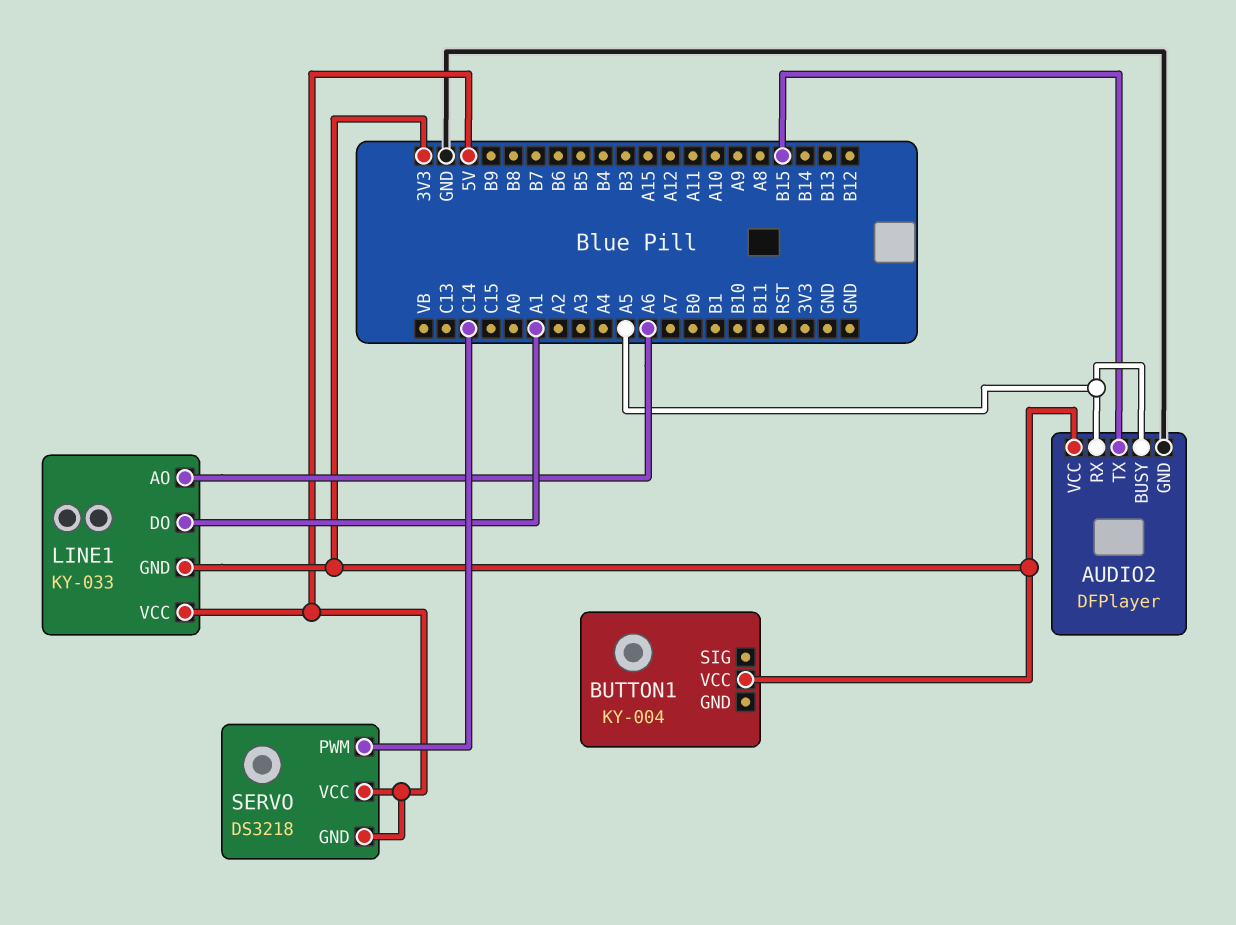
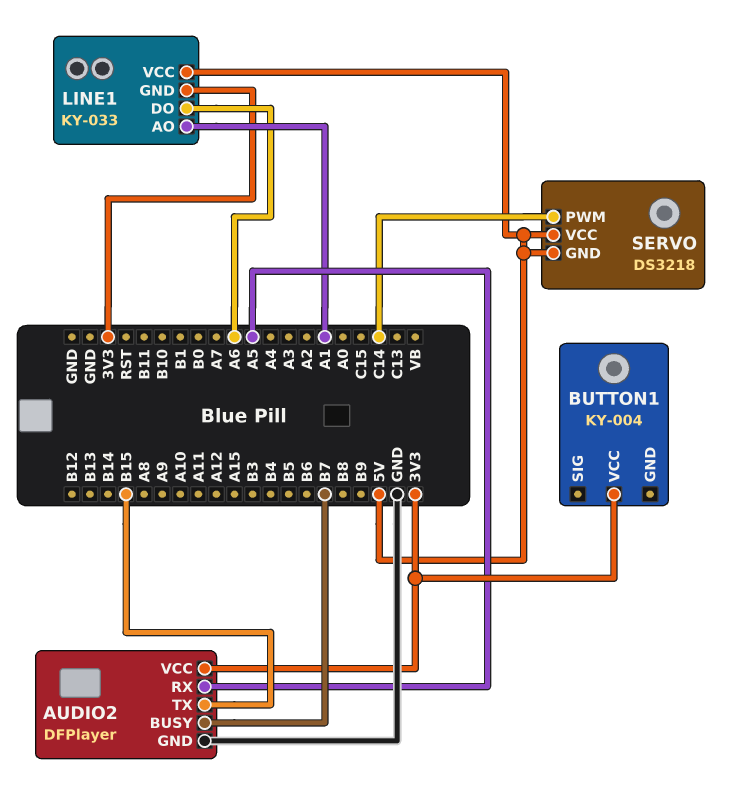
AUDIO2 pin BUSY: A5 -> B7
LINE1 pin AO: A6 -> A1
LINE1 pin DO: A1 -> A6

